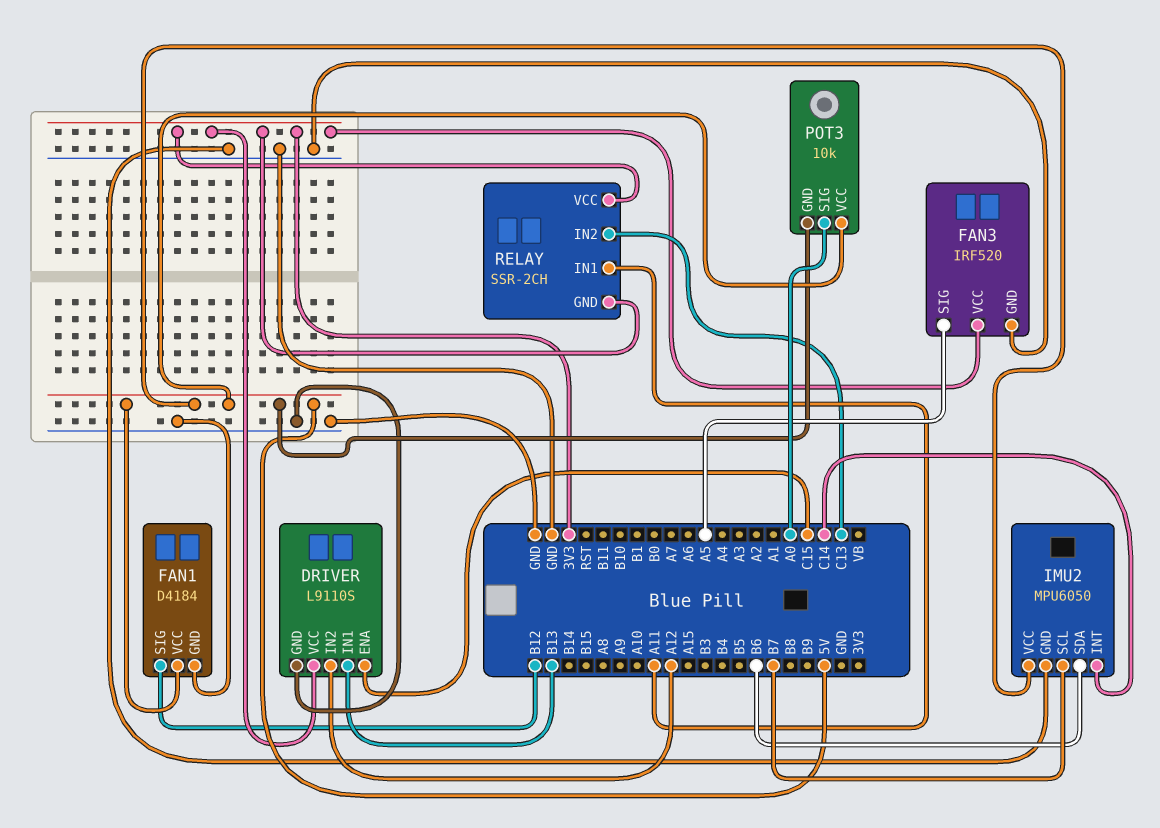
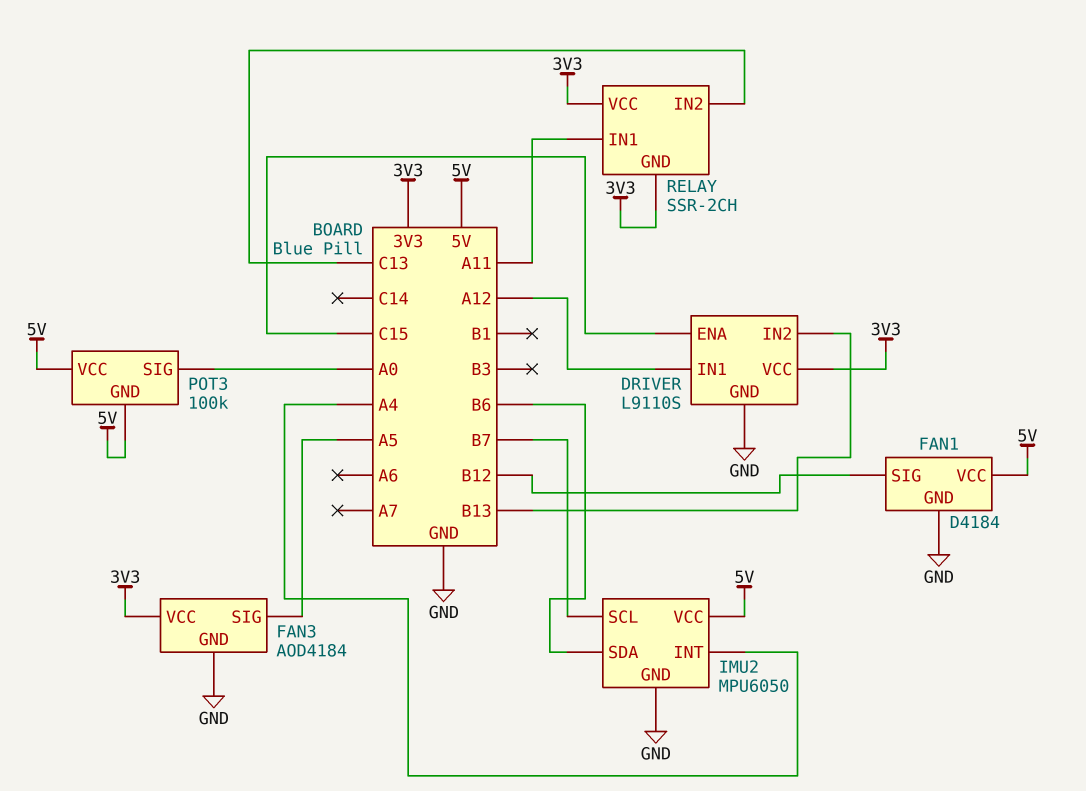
DRIVER pin IN1: B13 -> A12
DRIVER pin IN2: A12 -> B13
FAN3: IRF520 -> AOD4184
IMU2 pin INT: C14 -> A4
POT3: 10k -> 100k

